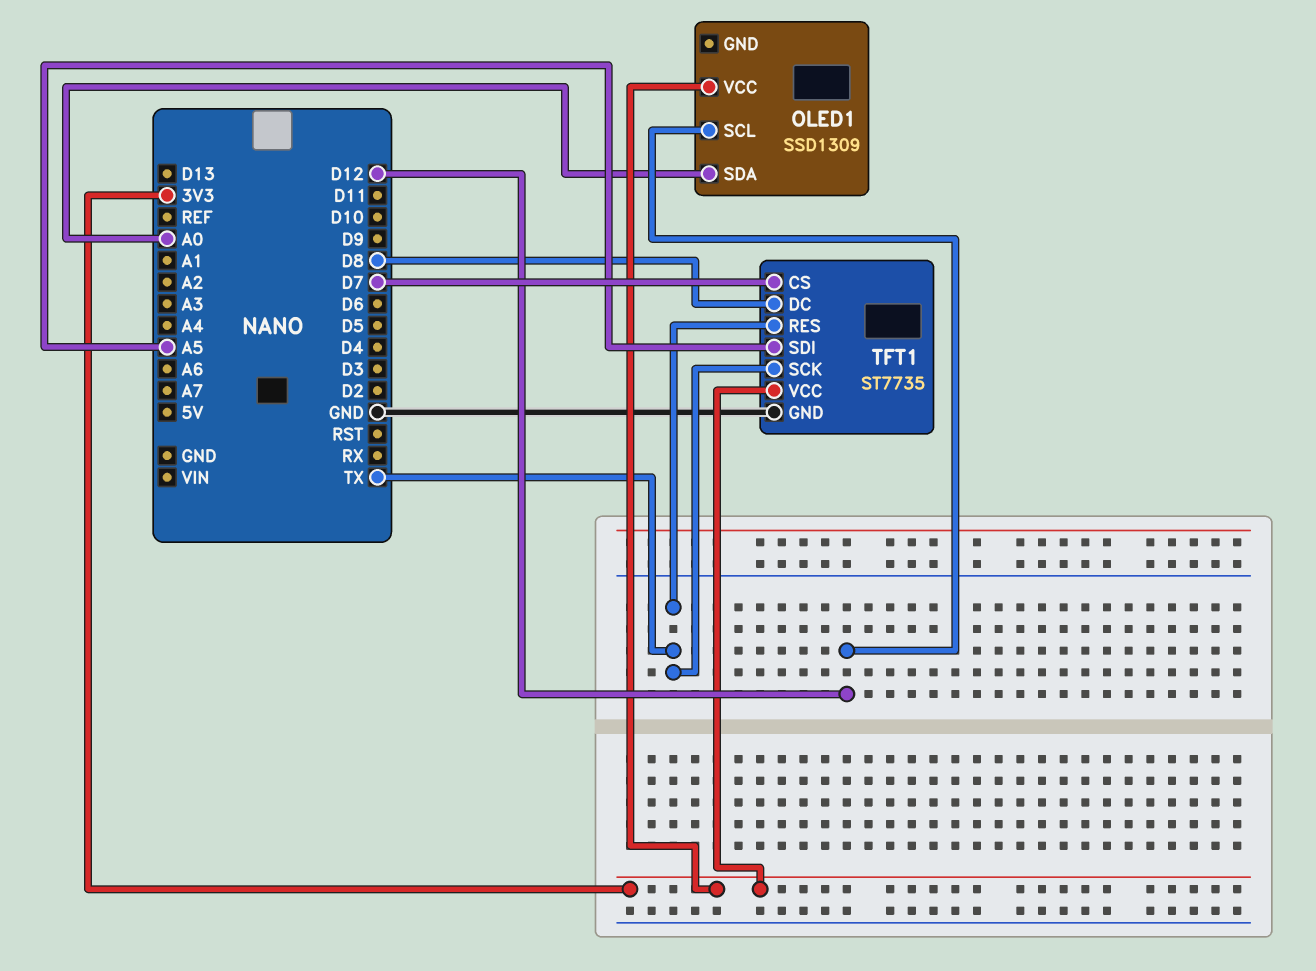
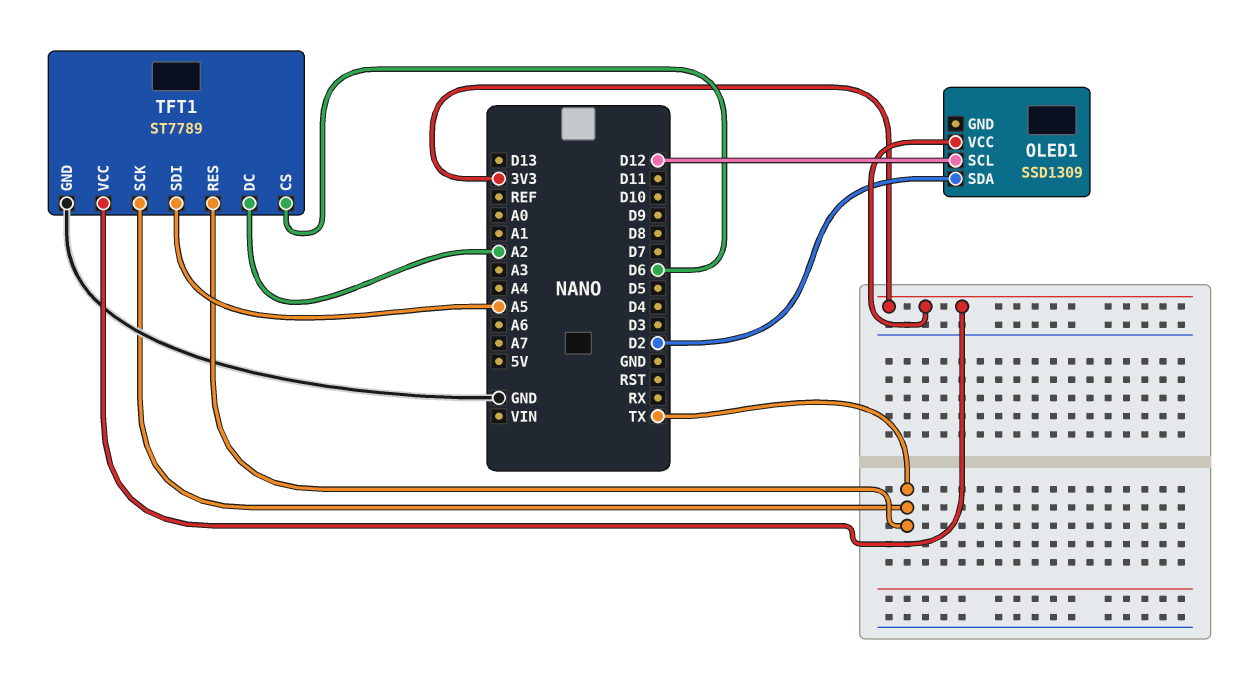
OLED1 pin SDA: A0 -> D2
TFT1: ST7735 -> ST7789
TFT1 pin CS: D7 -> D6
TFT1 pin DC: D8 -> A2

